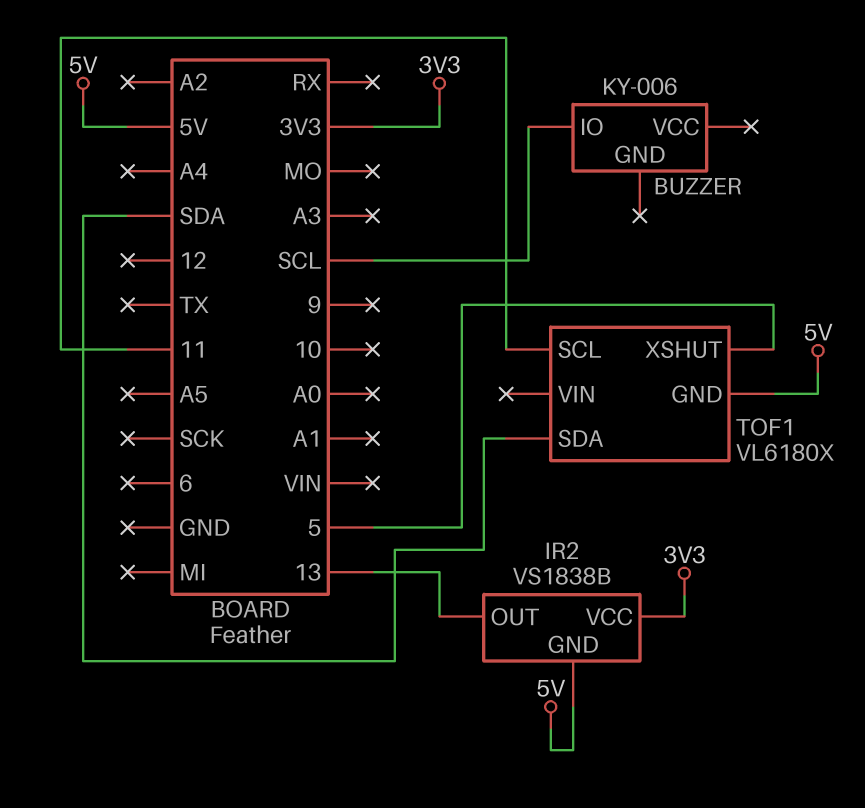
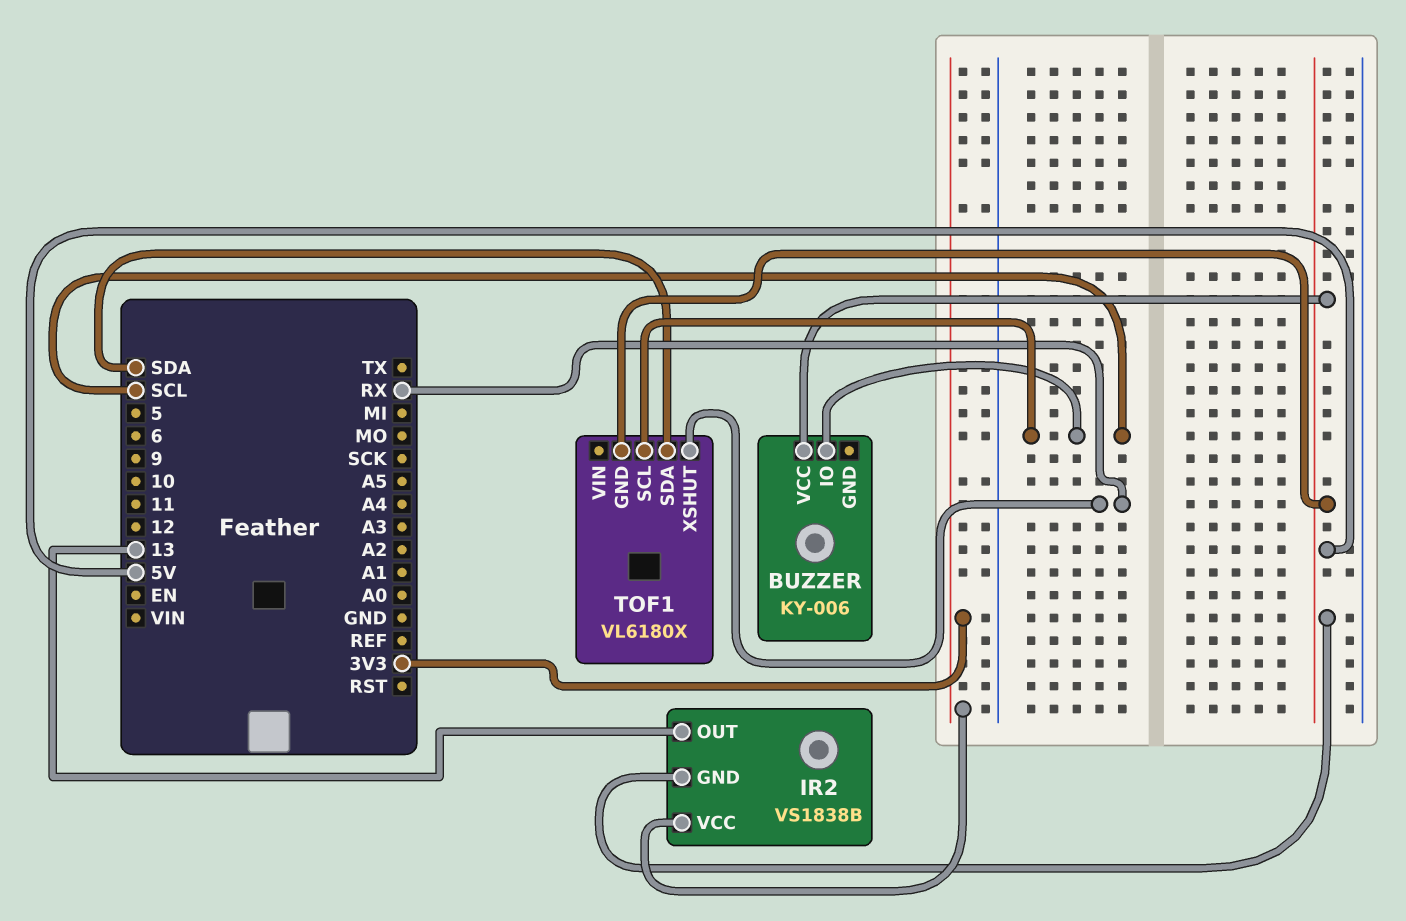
BUZZER pin VCC: none -> 5V
TOF1 pin SCL: 11 -> SCL
TOF1 pin XSHUT: 5 -> RX

